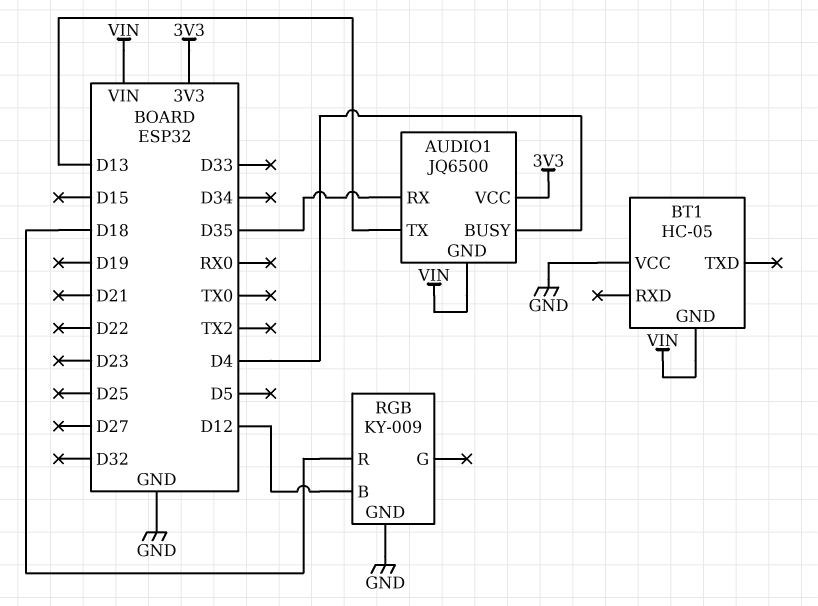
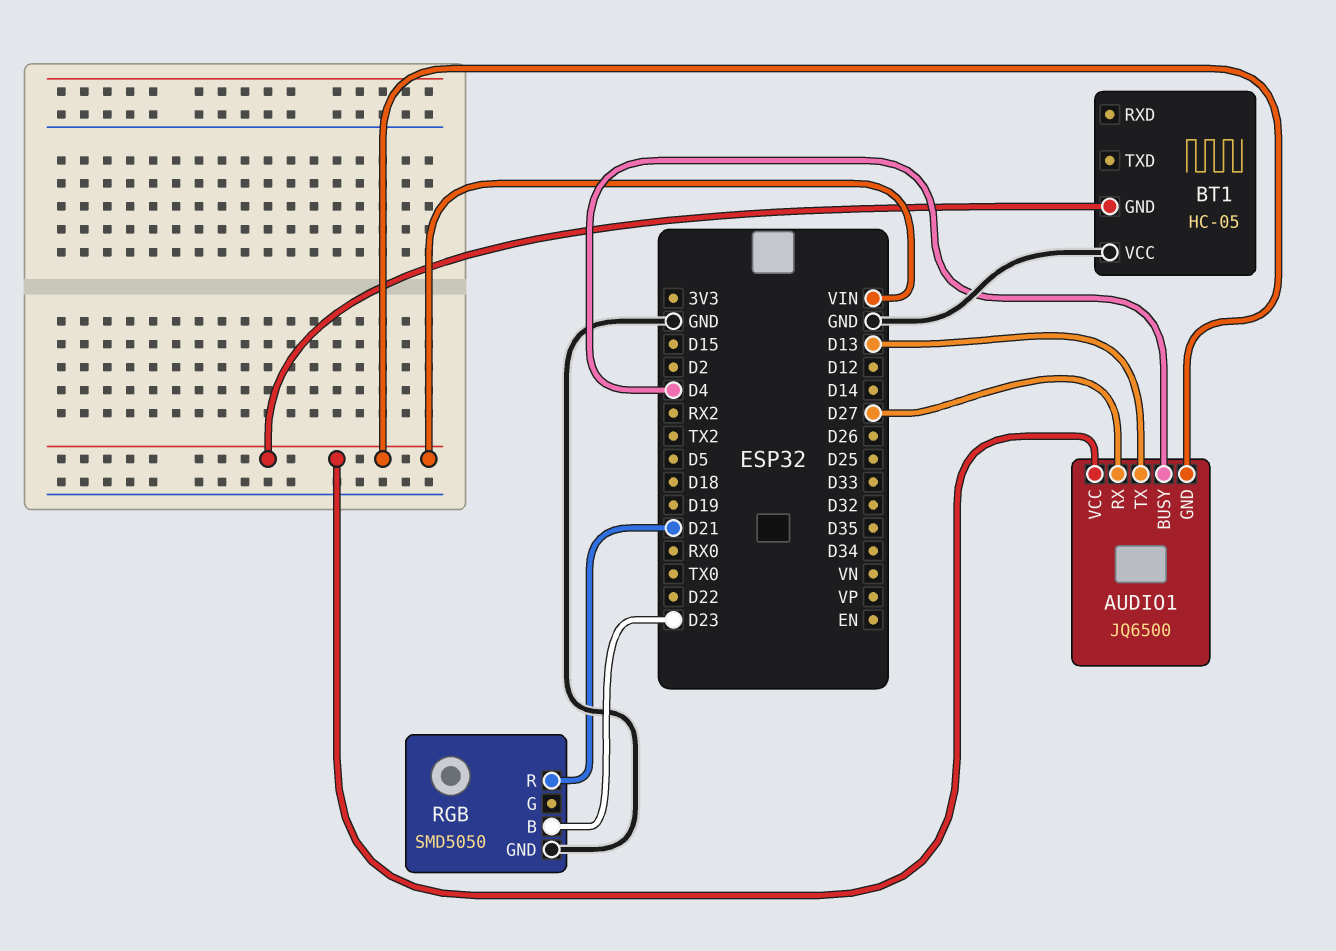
AUDIO1 pin RX: D35 -> D27
AUDIO1 pin VCC: 3V3 -> VIN
RGB: KY-009 -> SMD5050
RGB pin B: D12 -> D23
RGB pin R: D18 -> D21

